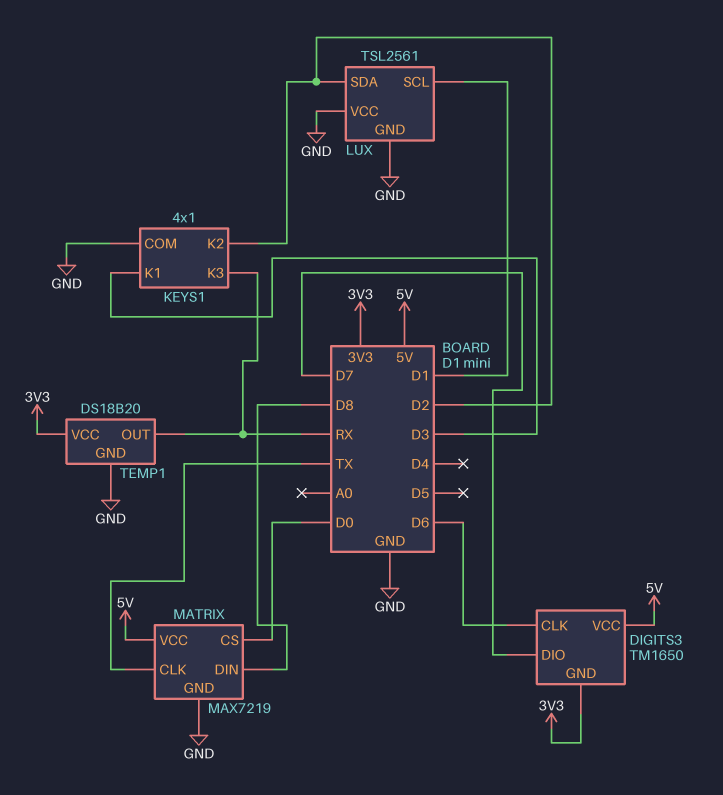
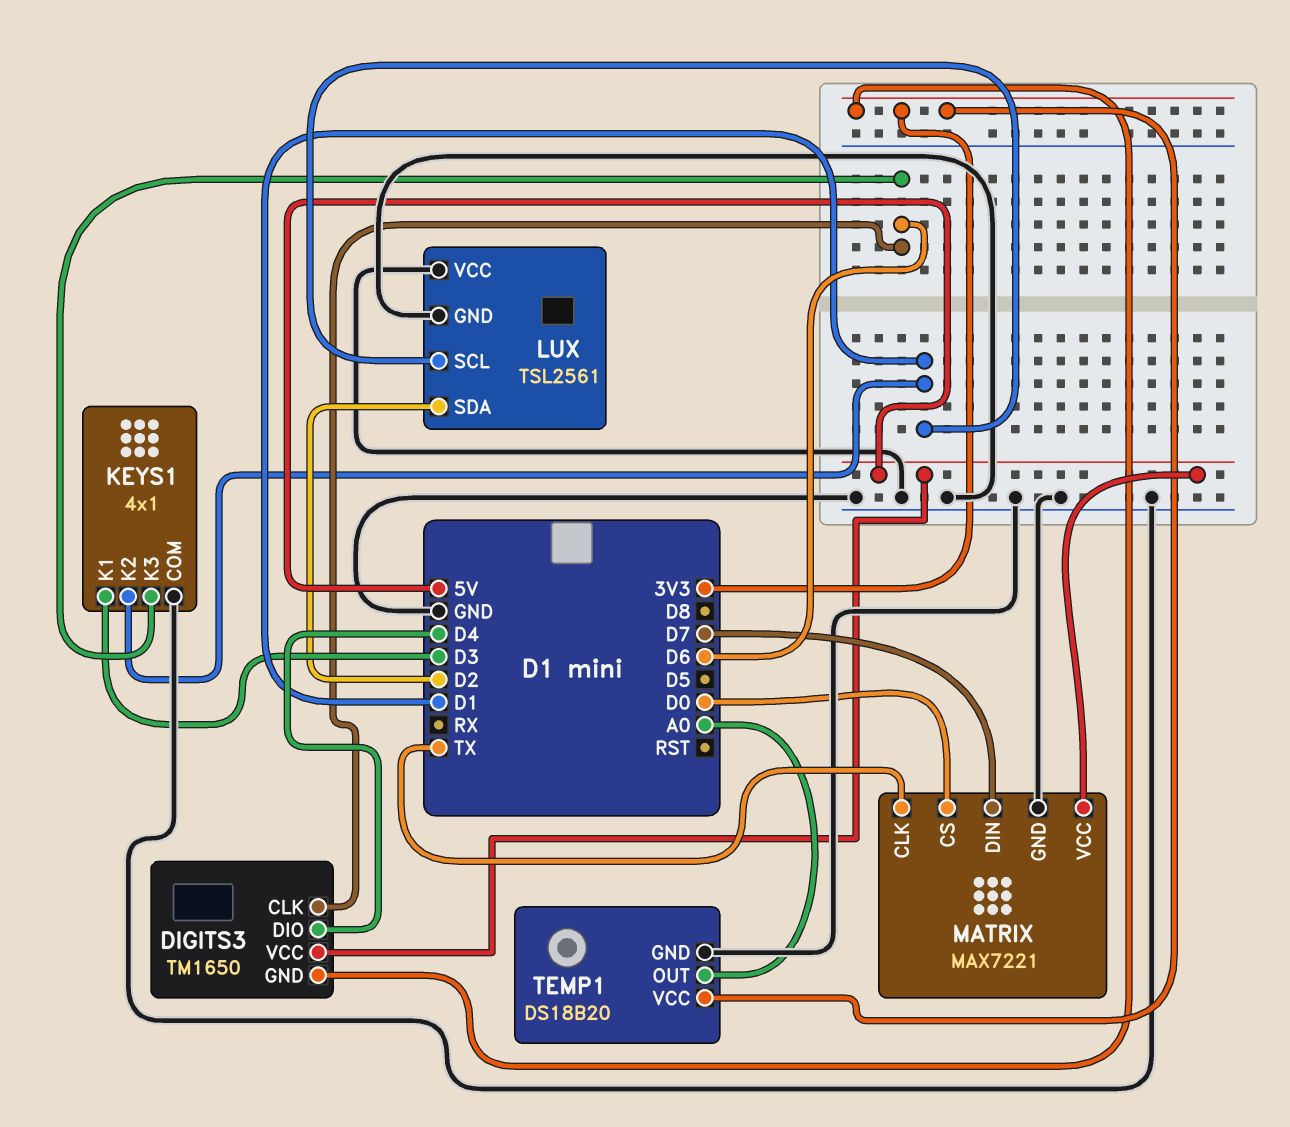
DIGITS3 pin DIO: D7 -> D4
KEYS1 pin K2: D2 -> D1
KEYS1 pin K3: RX -> D6
MATRIX: MAX7219 -> MAX7221
MATRIX pin DIN: D8 -> D7
TEMP1 pin OUT: RX -> A0

